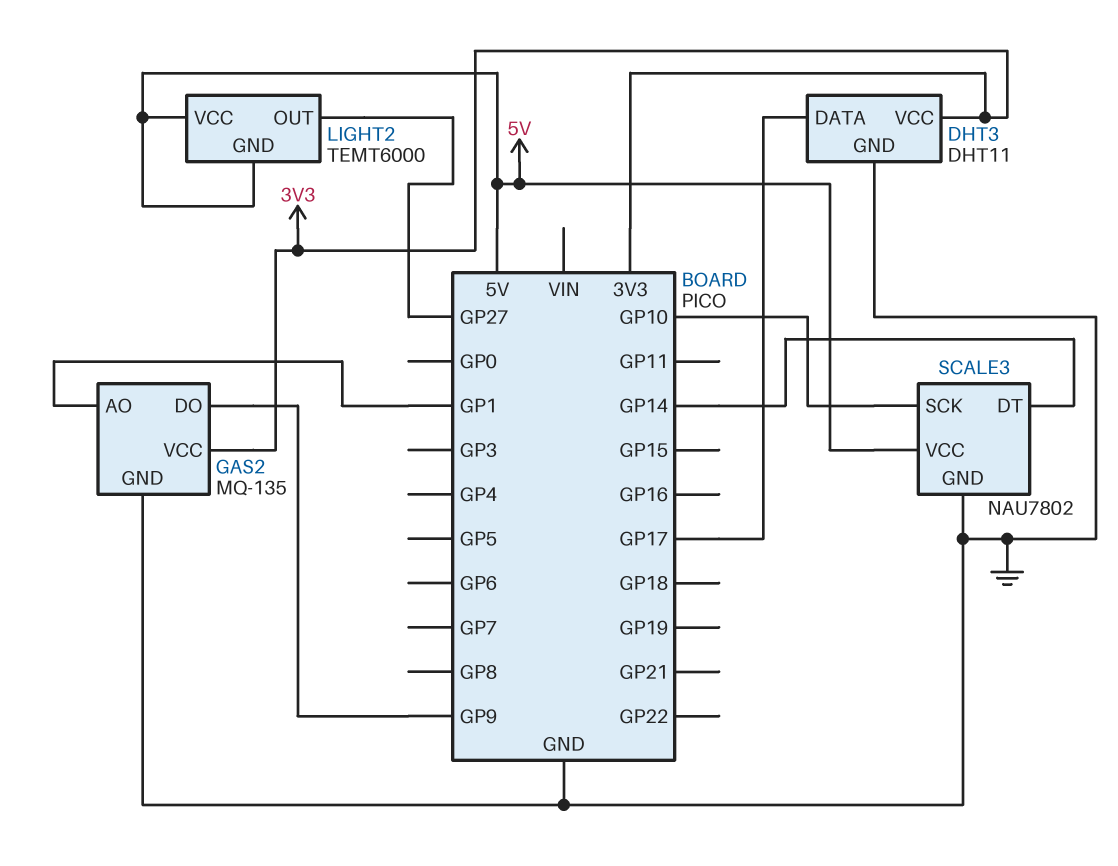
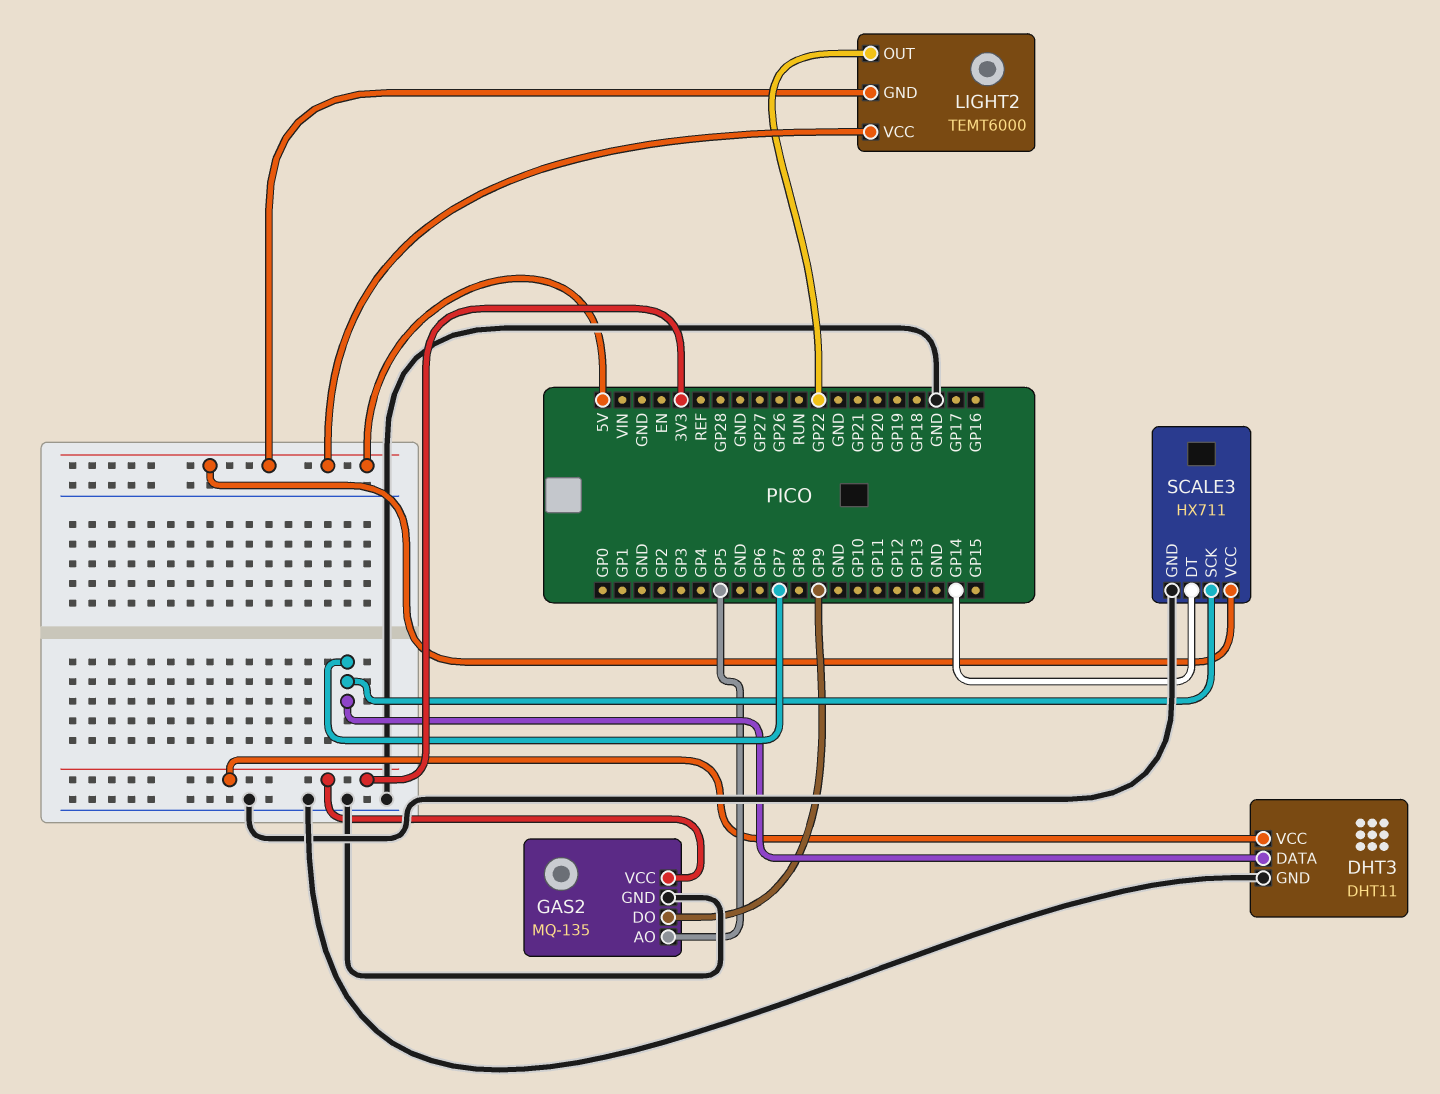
DHT3 pin DATA: GP17 -> GP7
GAS2 pin AO: GP1 -> GP5
LIGHT2 pin OUT: GP27 -> GP22
SCALE3: NAU7802 -> HX711
SCALE3 pin SCK: GP10 -> GP7

